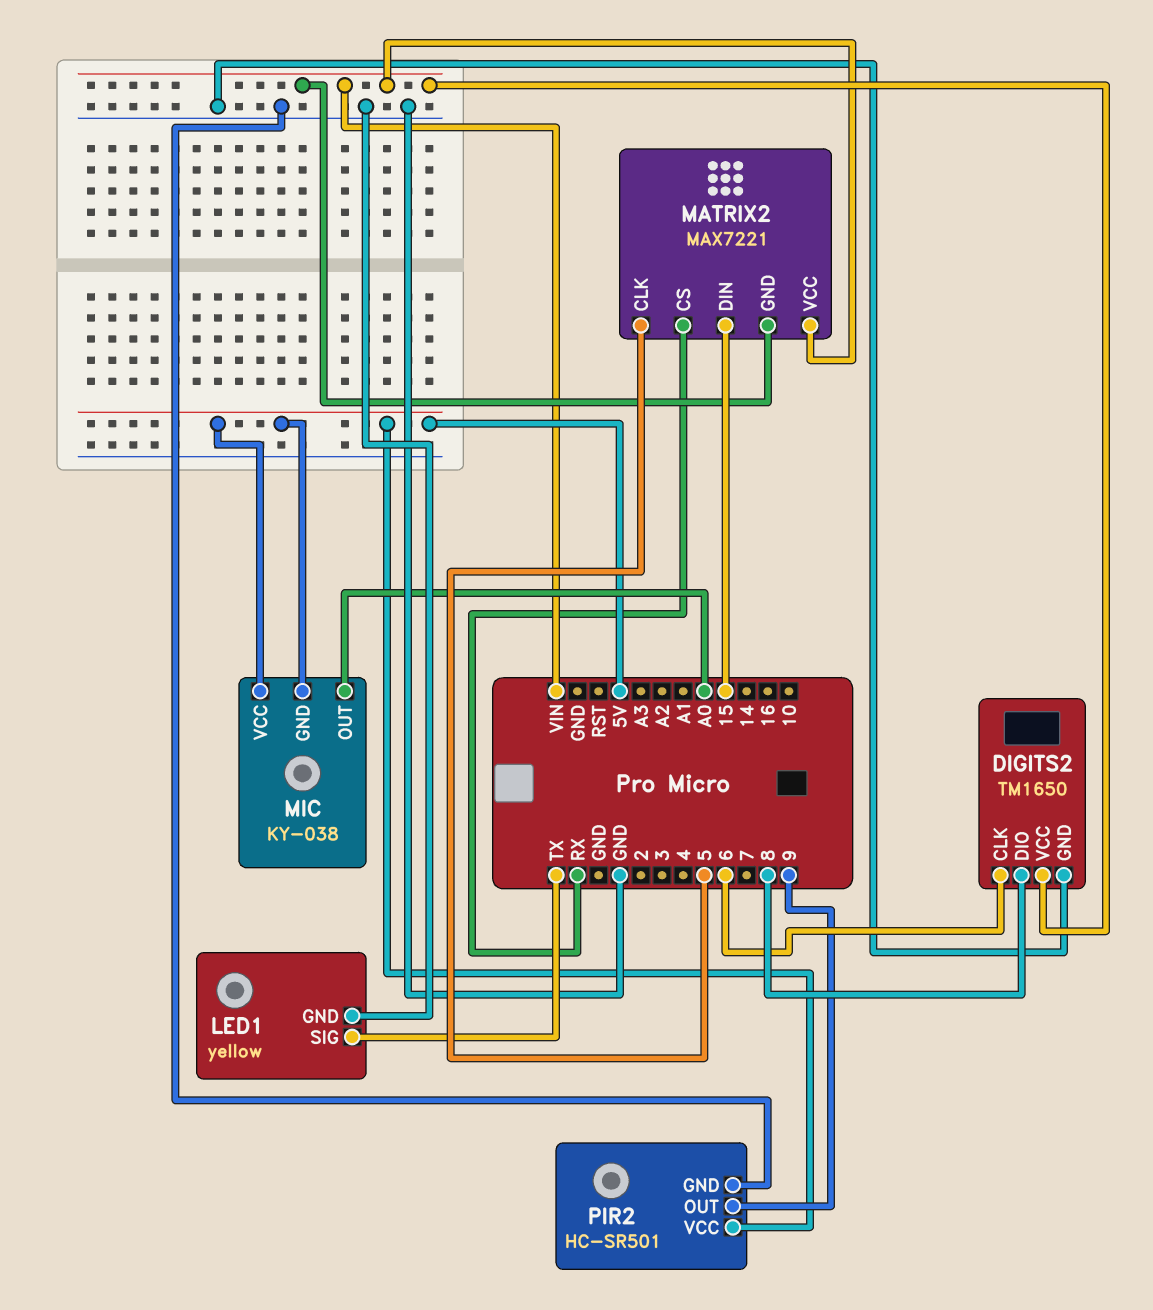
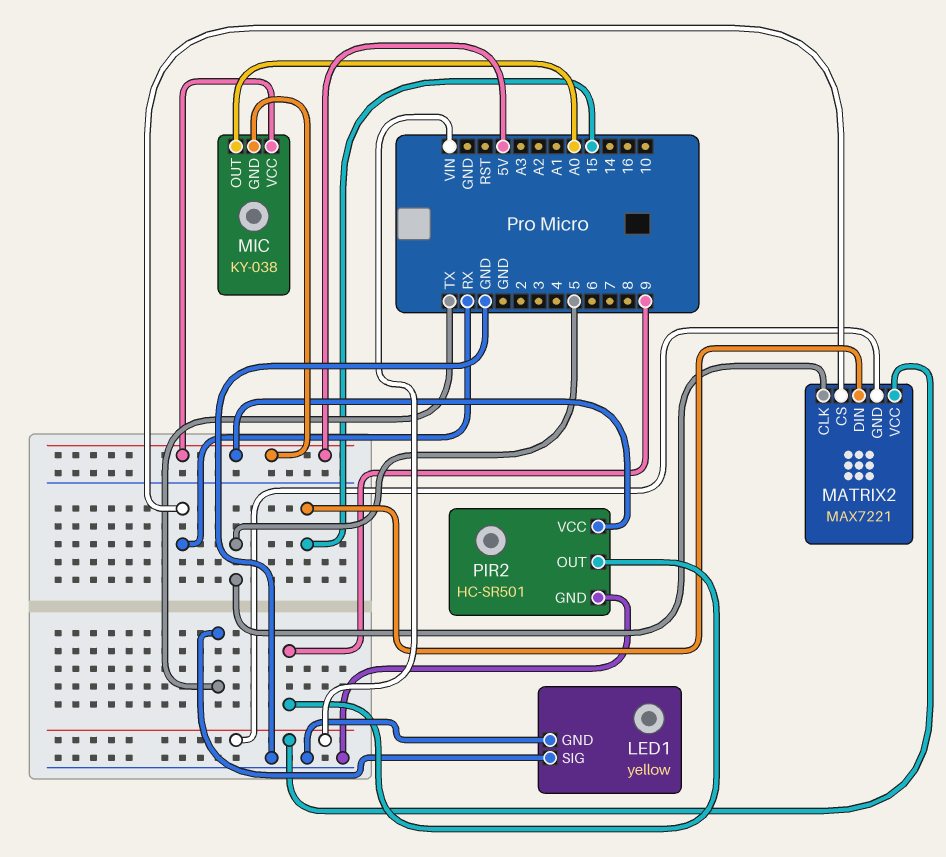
DIGITS2: TM1650 -> none
DIGITS2 pin CLK: 6 -> none
DIGITS2 pin DIO: 8 -> none
DIGITS2 pin GND: GND -> none
DIGITS2 pin VCC: VIN -> none

